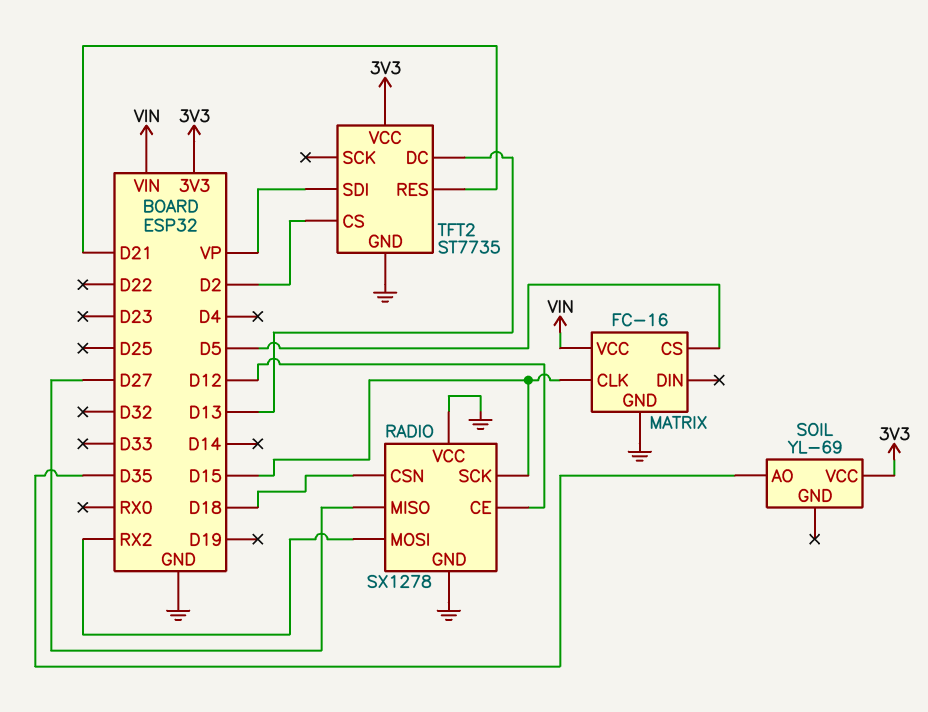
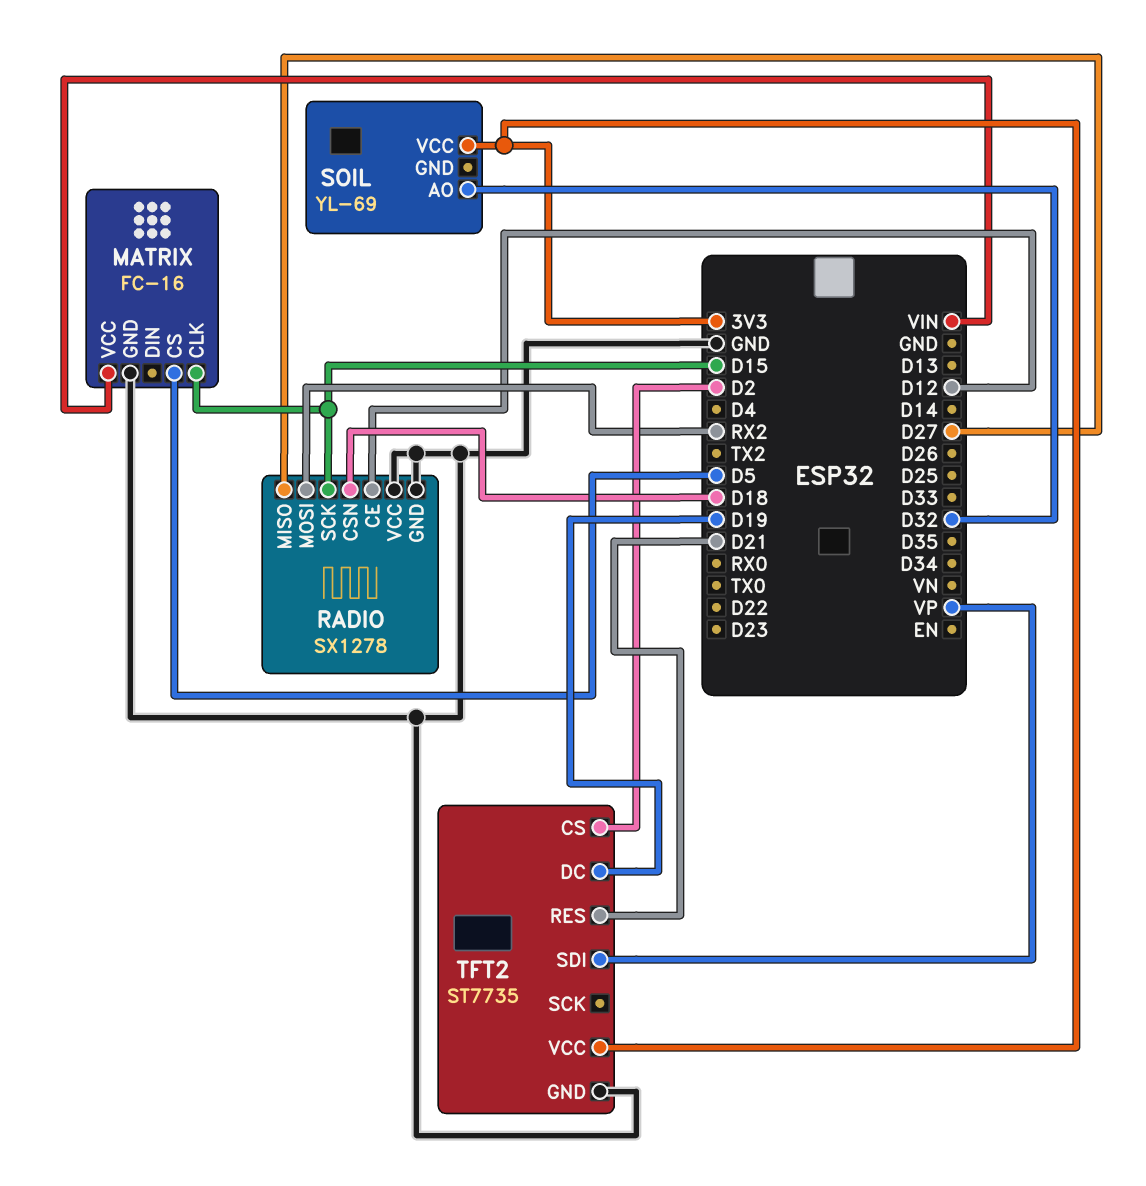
SOIL pin AO: D35 -> D32
TFT2 pin DC: D13 -> D19

